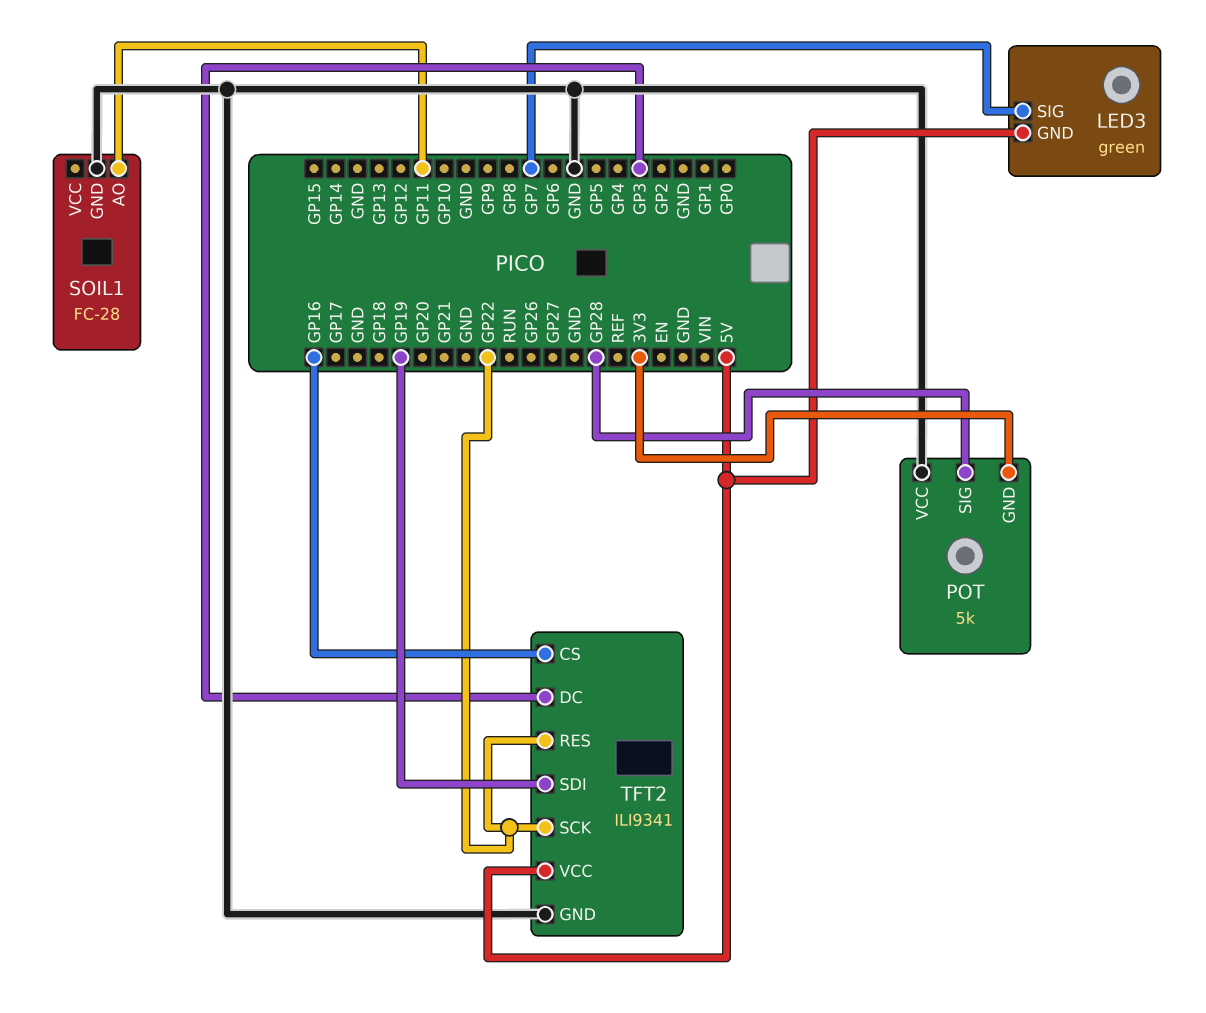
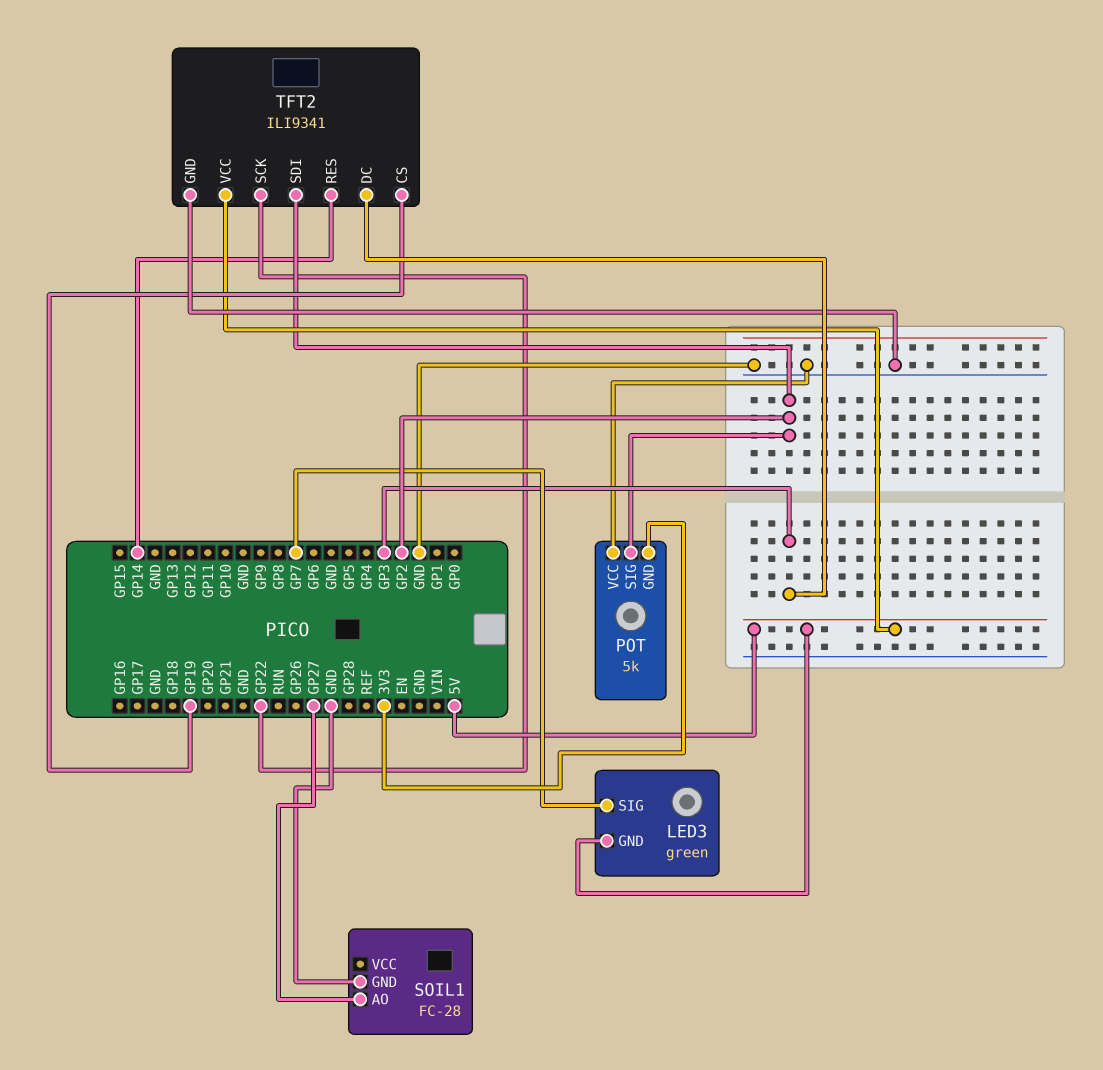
POT pin SIG: GP28 -> GP2
SOIL1 pin AO: GP11 -> GP27
TFT2 pin CS: GP16 -> GP19
TFT2 pin RES: GP22 -> GP14
TFT2 pin SDI: GP19 -> GP2

